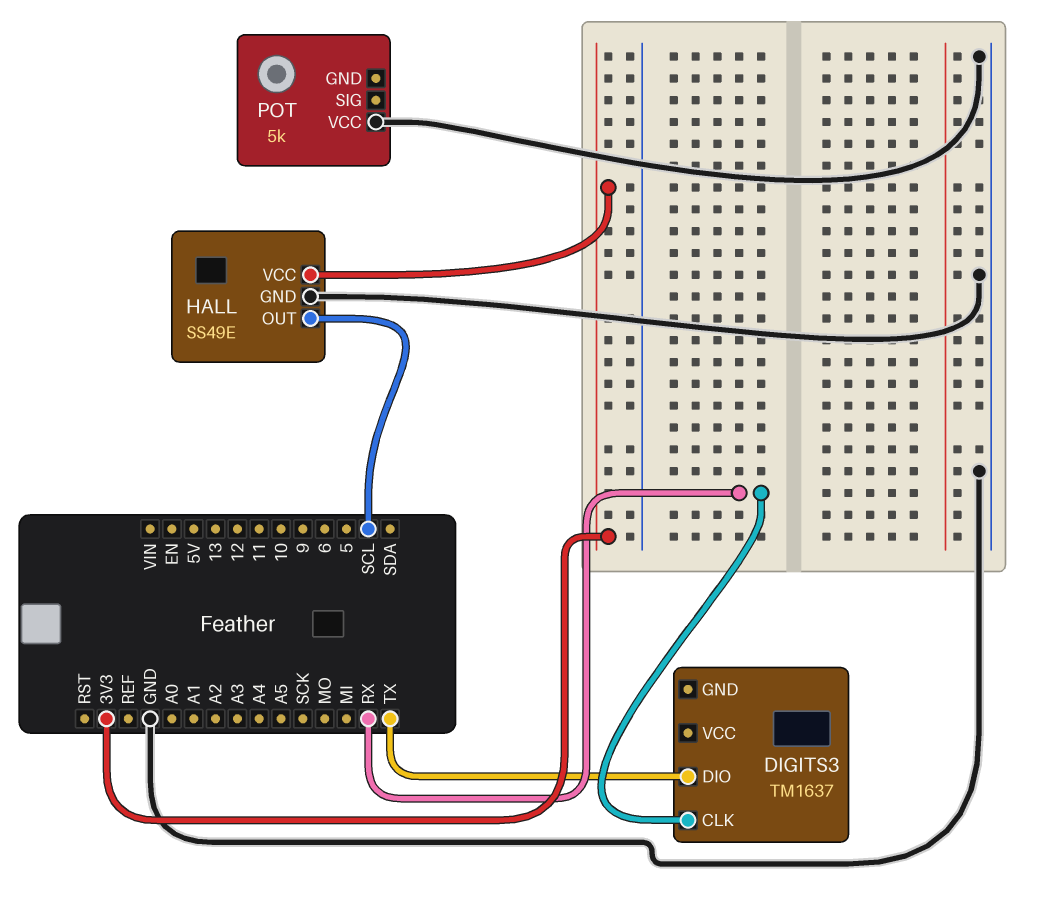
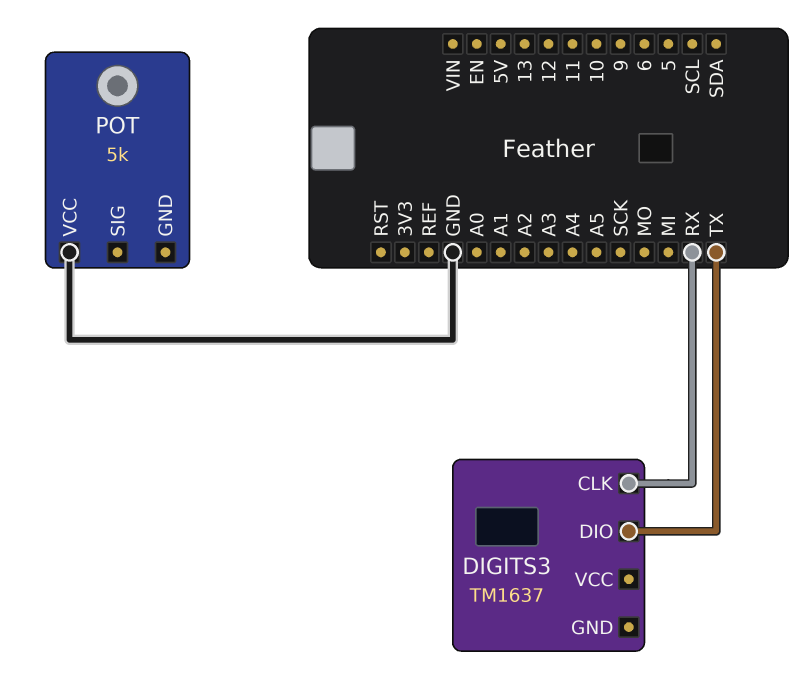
HALL: SS49E -> none
HALL pin GND: GND -> none
HALL pin OUT: SCL -> none
HALL pin VCC: 3V3 -> none

